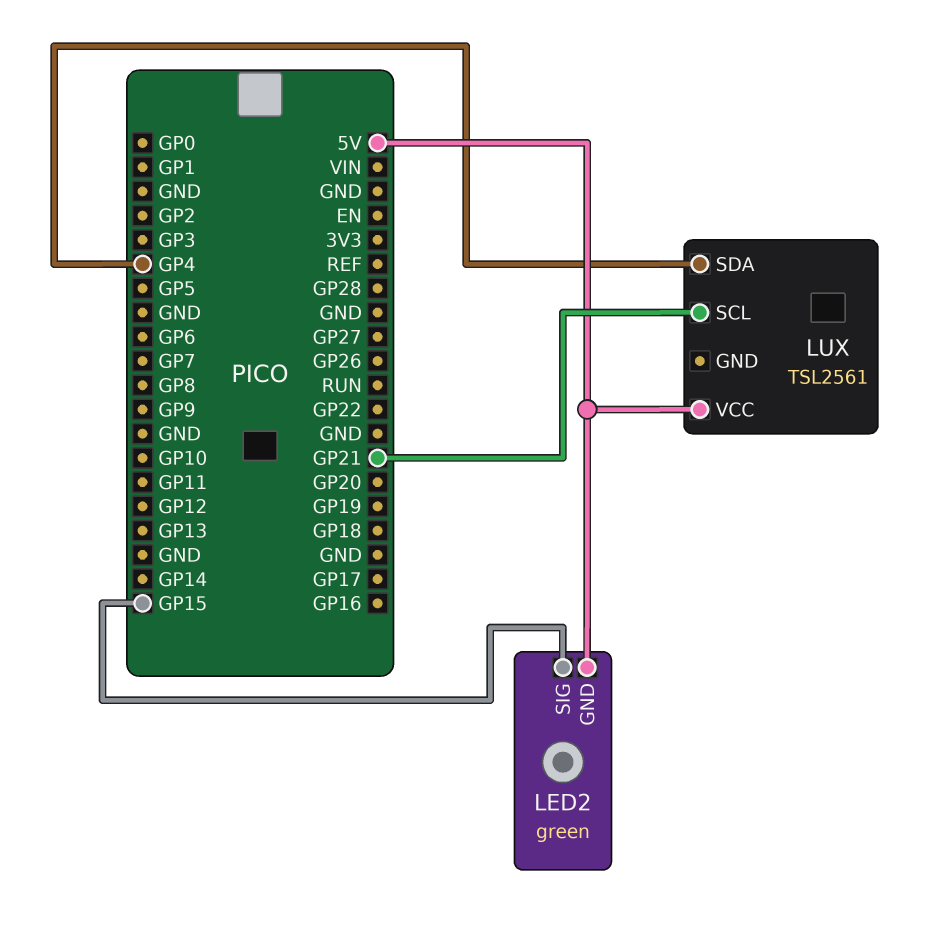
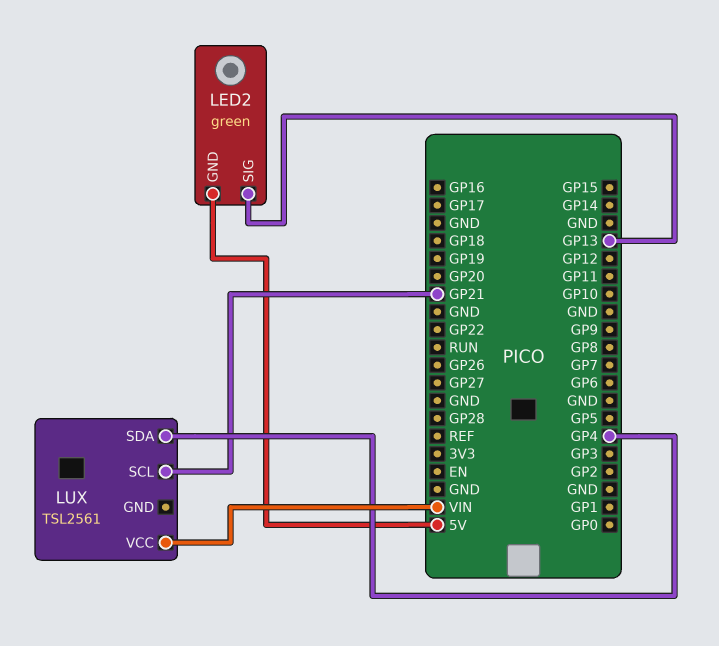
LED2 pin SIG: GP15 -> GP13
LUX pin VCC: 5V -> VIN

